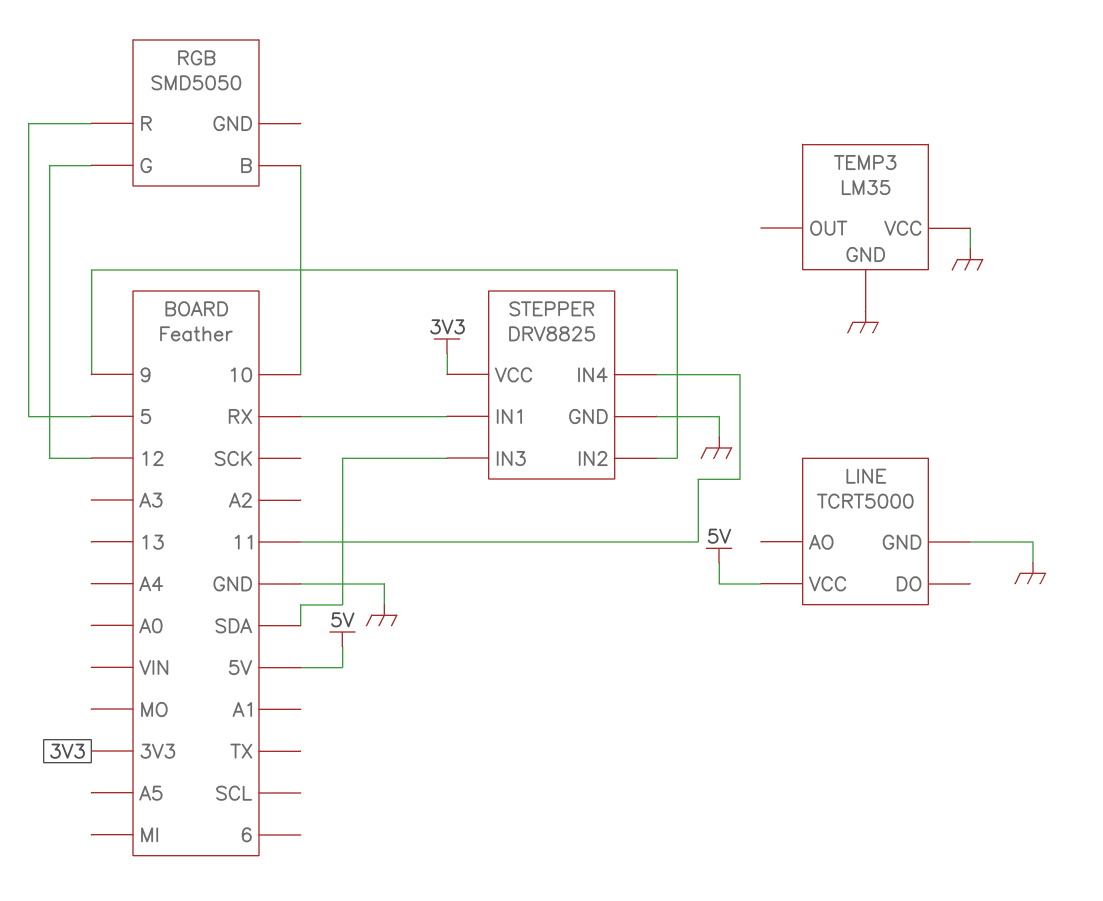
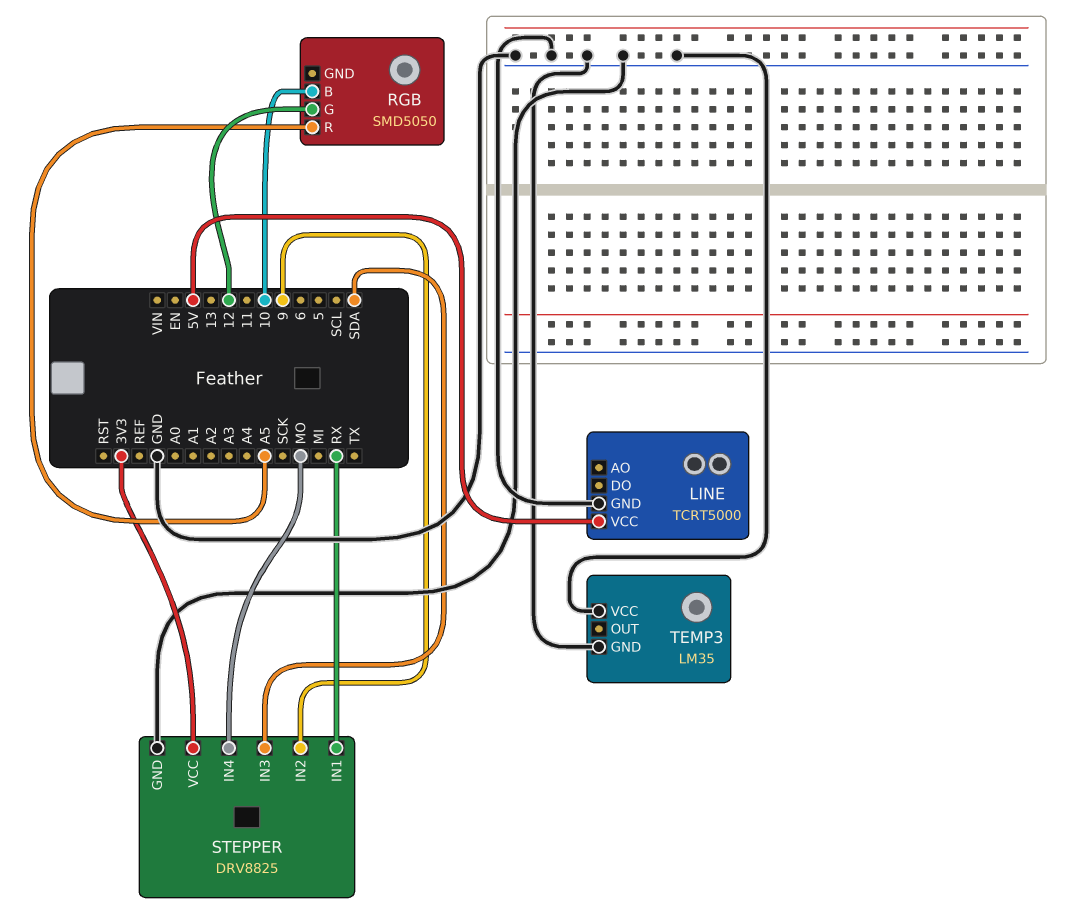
RGB pin R: 5 -> A5
STEPPER pin IN4: 11 -> MO

